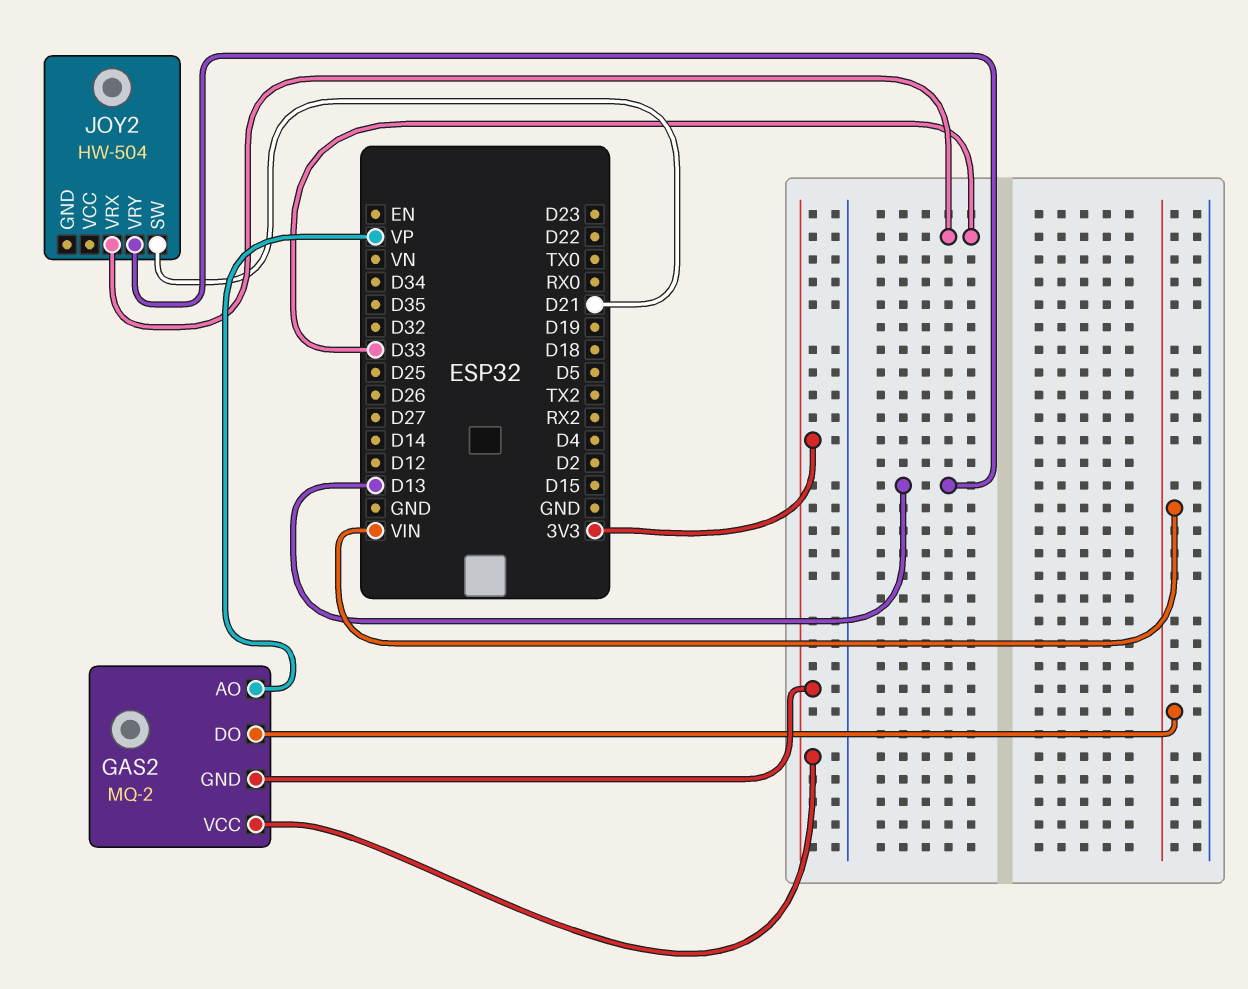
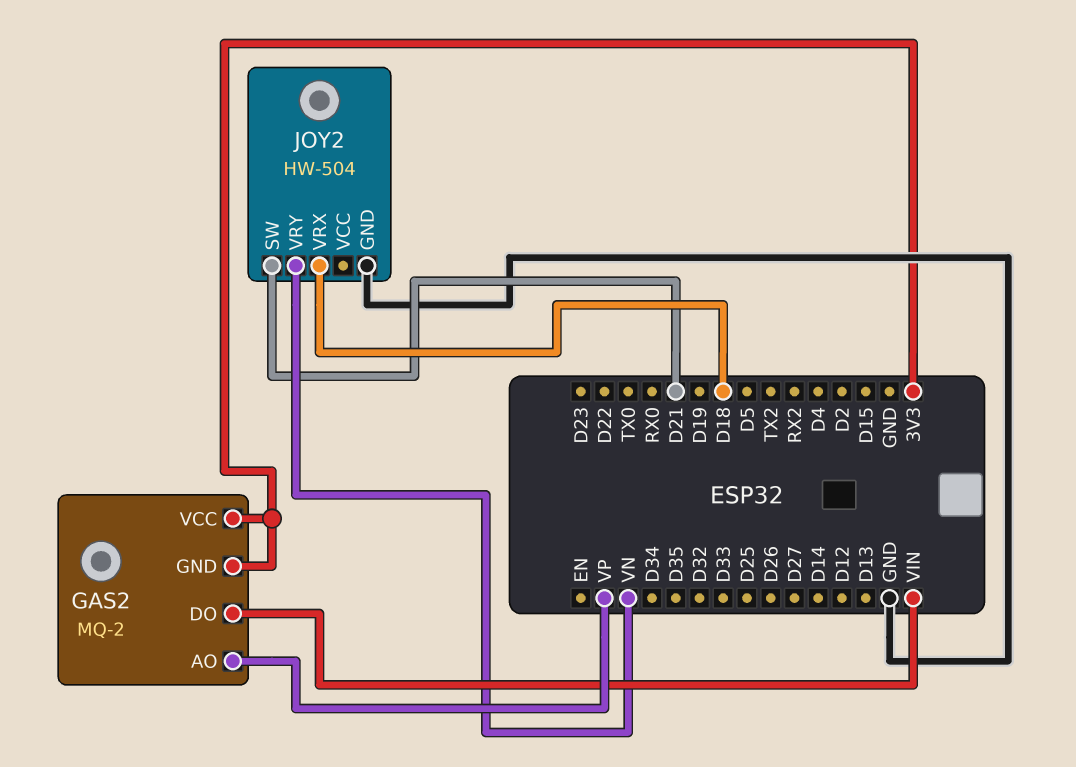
JOY2 pin GND: none -> GND
JOY2 pin VRX: D33 -> D18
JOY2 pin VRY: D13 -> VN

